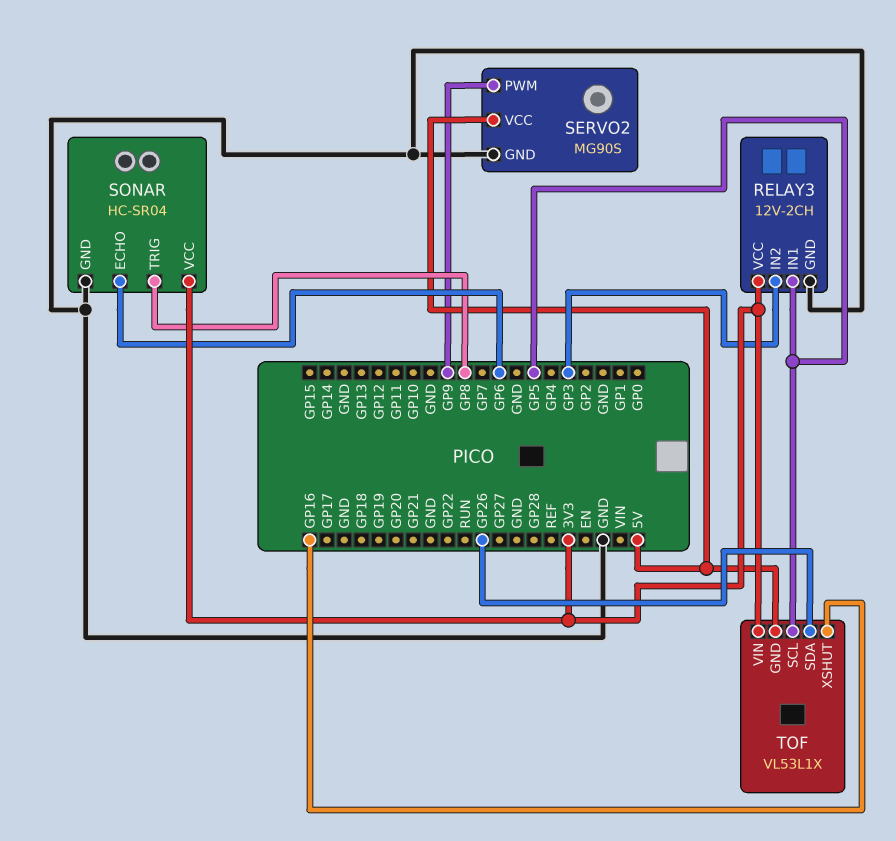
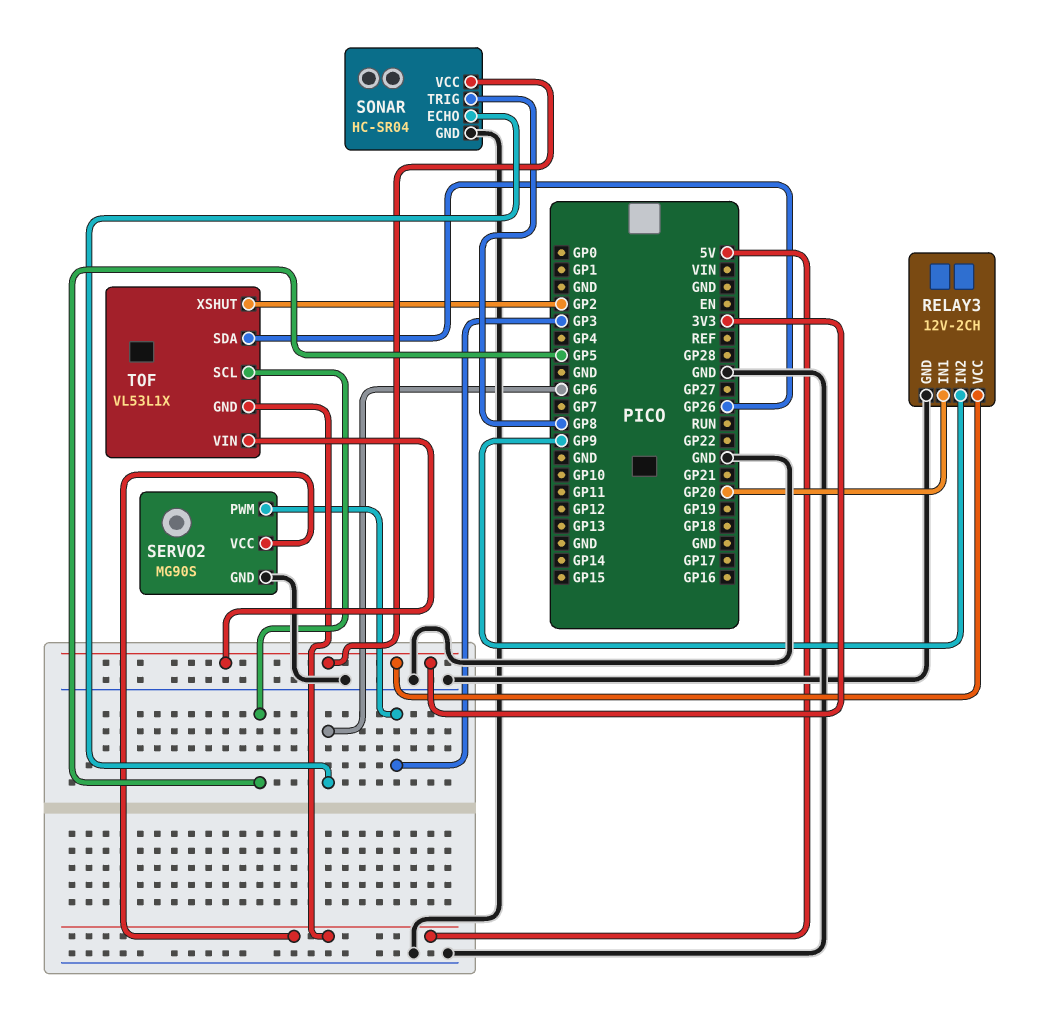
RELAY3 pin IN1: GP5 -> GP20
RELAY3 pin IN2: GP3 -> GP9
SERVO2 pin PWM: GP9 -> GP3
TOF pin XSHUT: GP16 -> GP2

